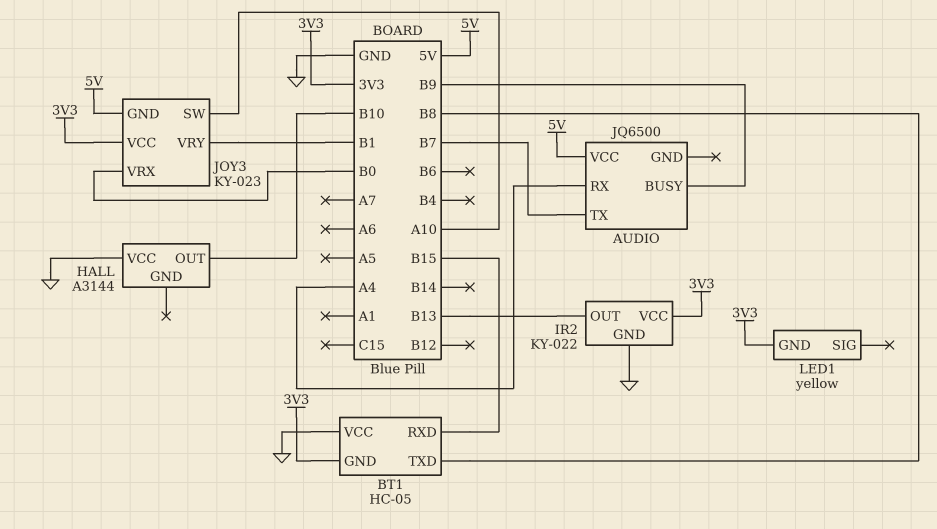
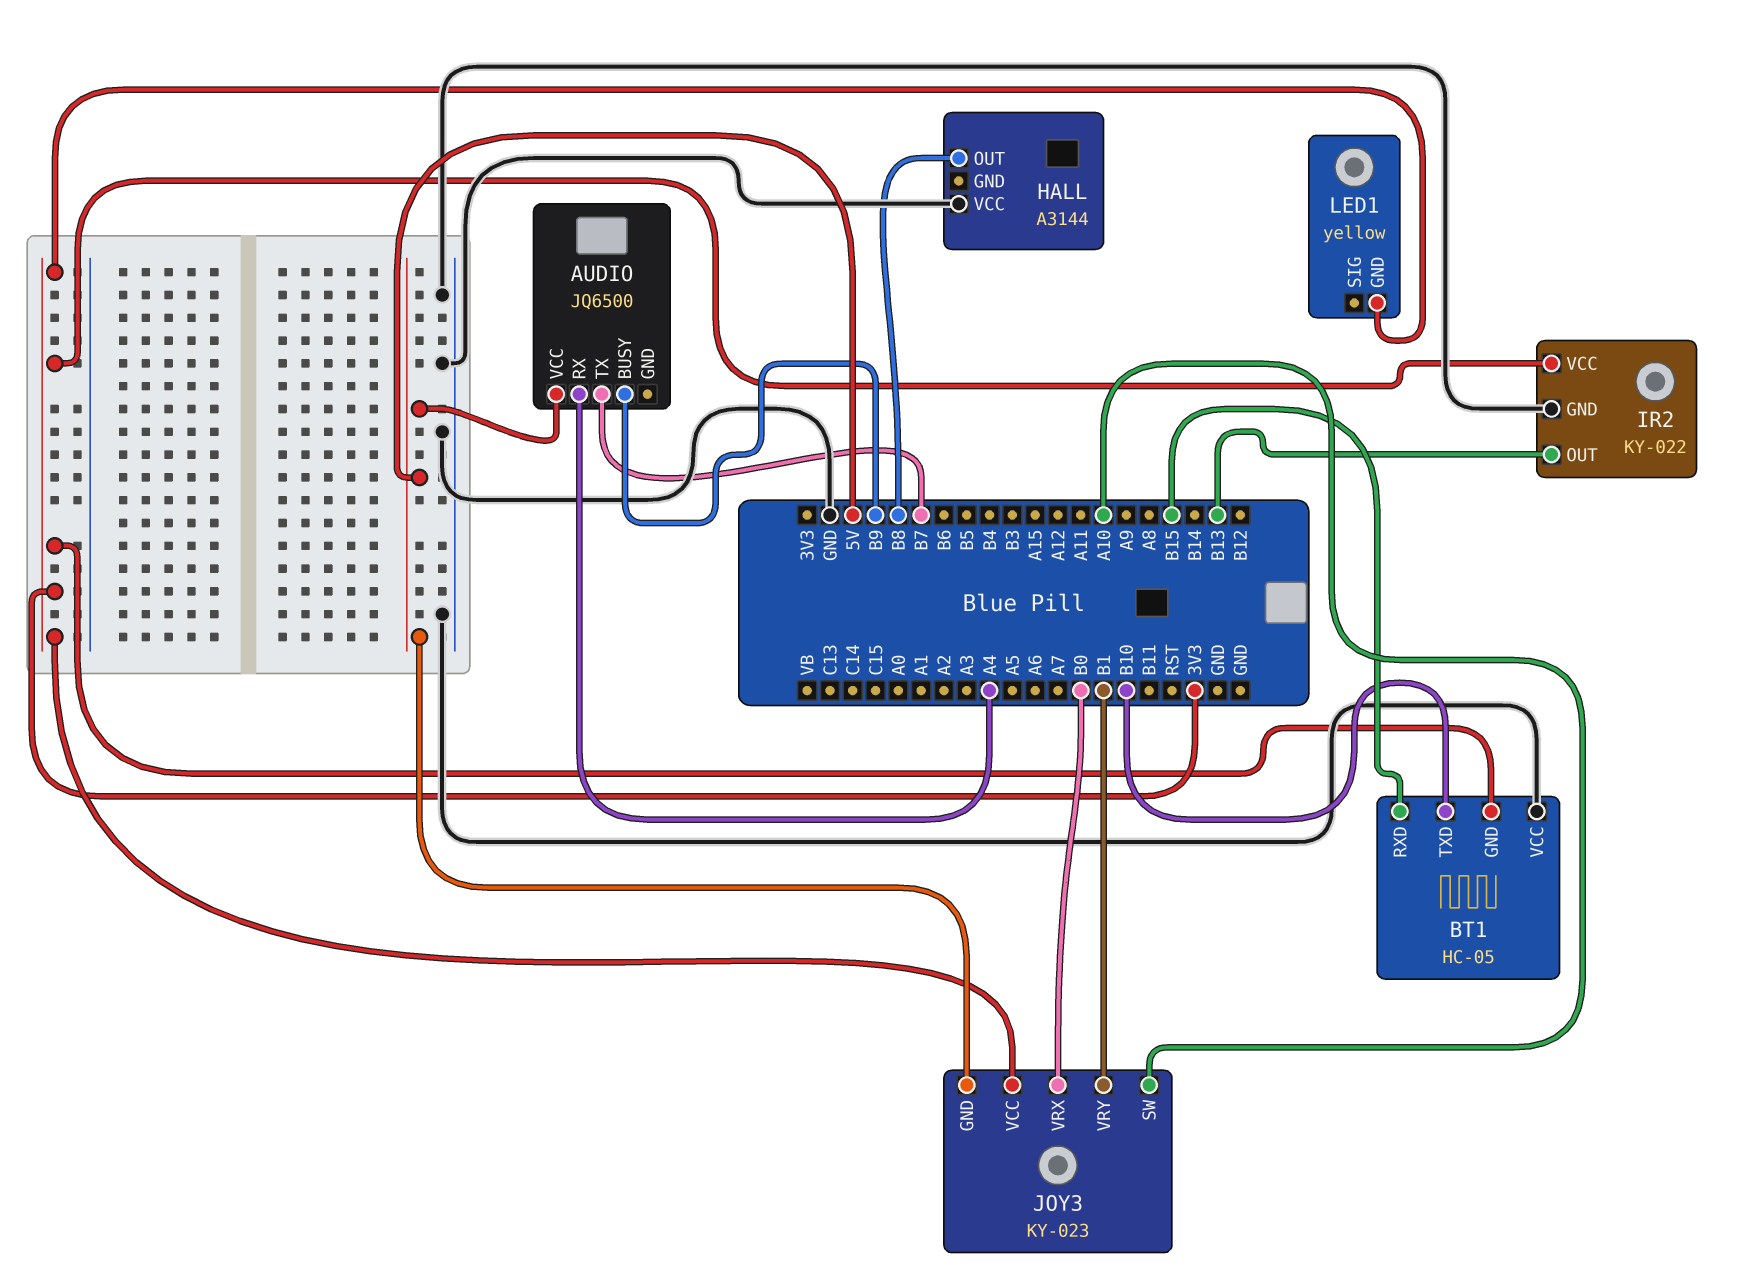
BT1 pin TXD: B8 -> B10
HALL pin OUT: B10 -> B8

